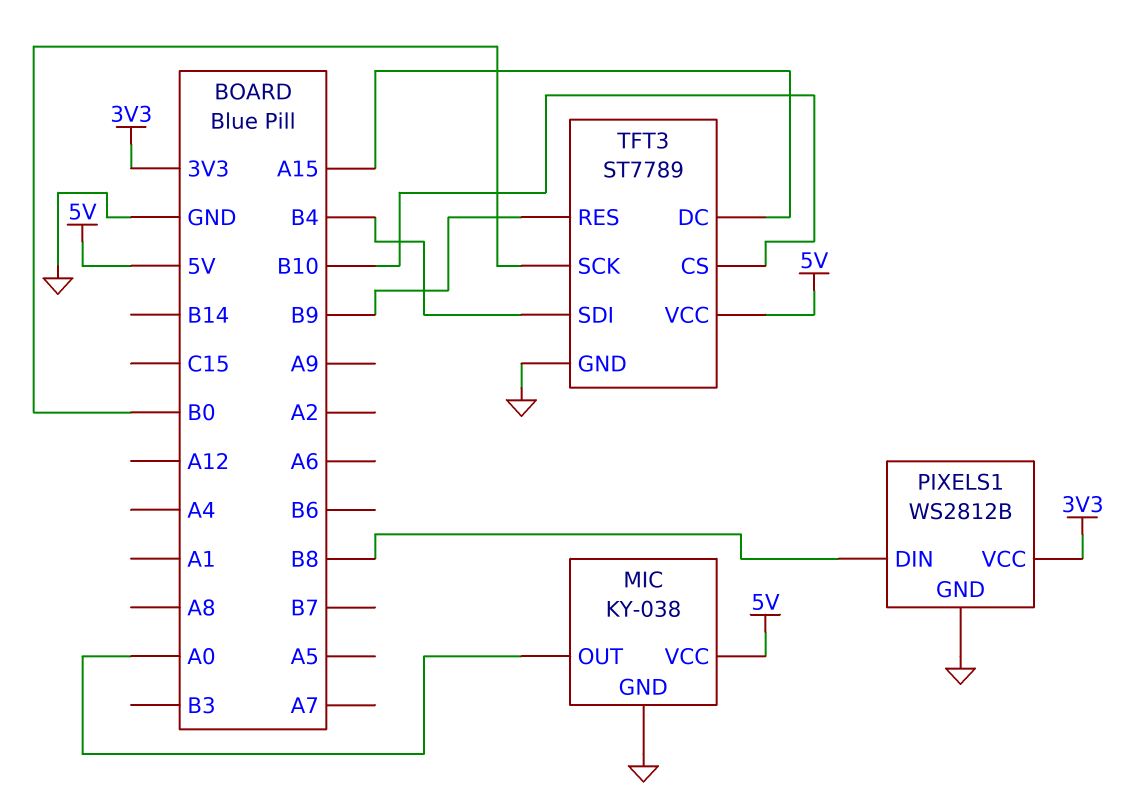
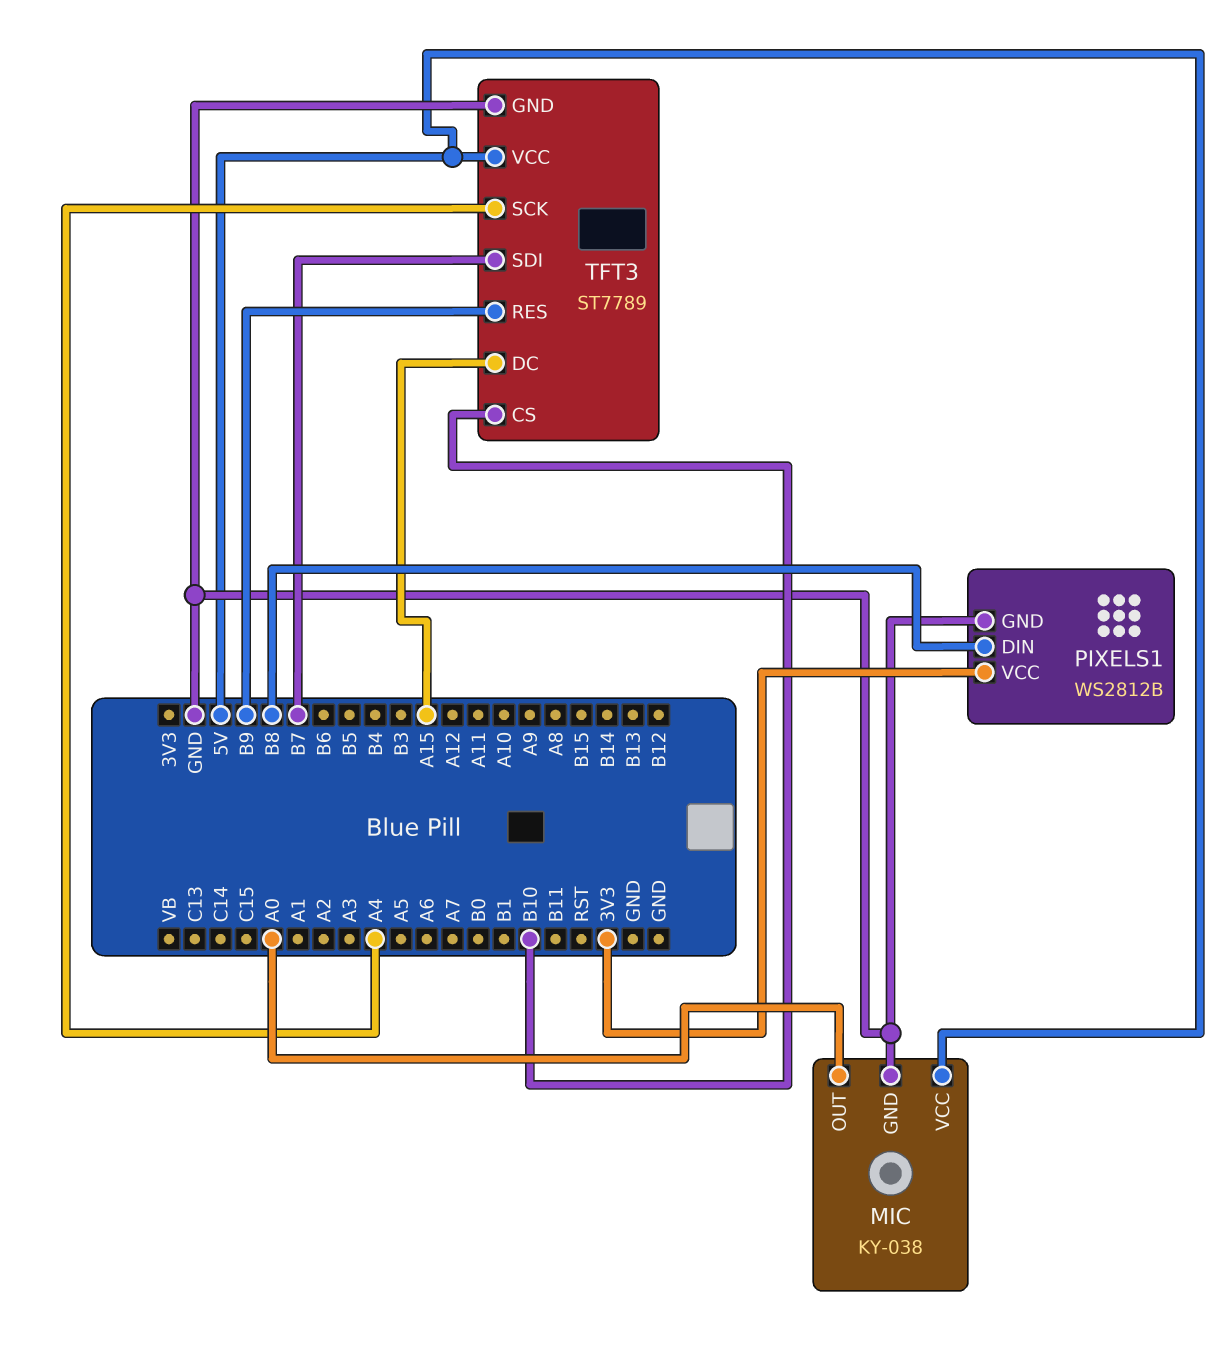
TFT3 pin SCK: B0 -> A4
TFT3 pin SDI: B4 -> B7

